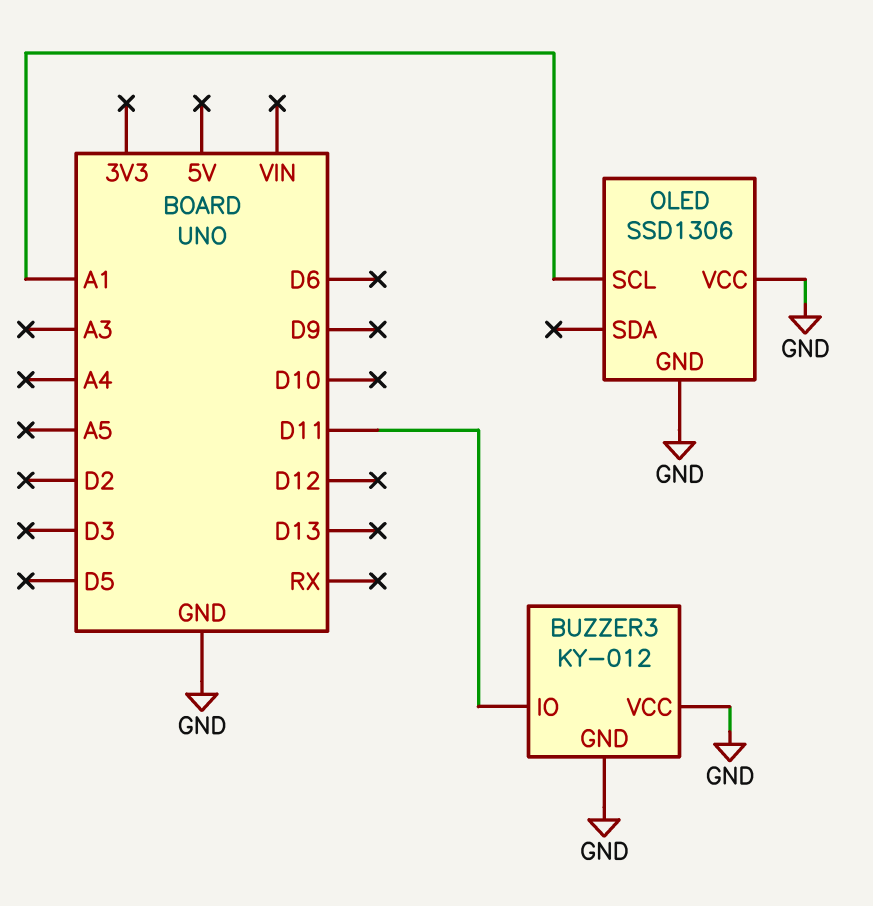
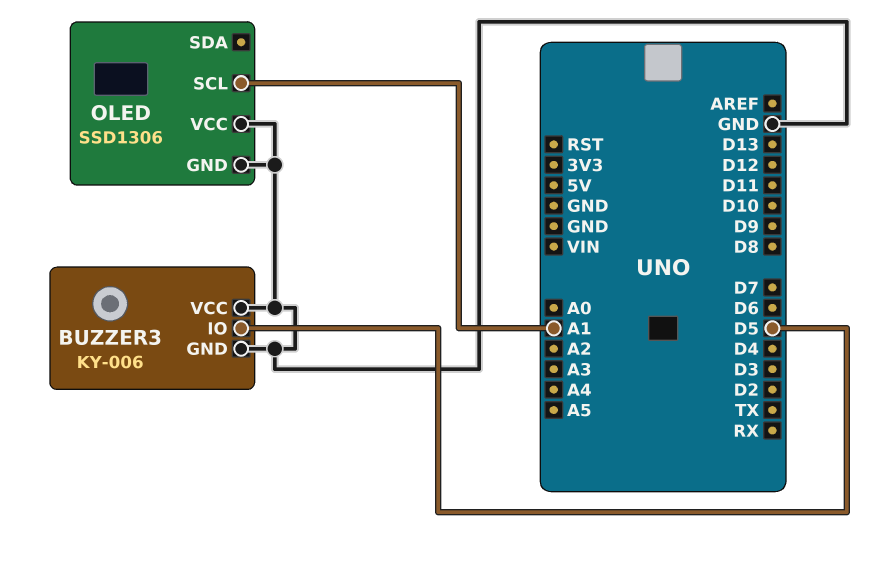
BUZZER3: KY-012 -> KY-006
BUZZER3 pin IO: D11 -> D5

